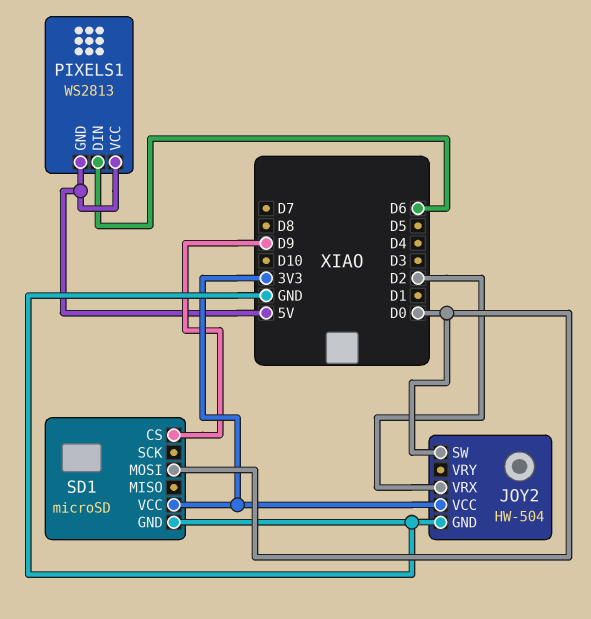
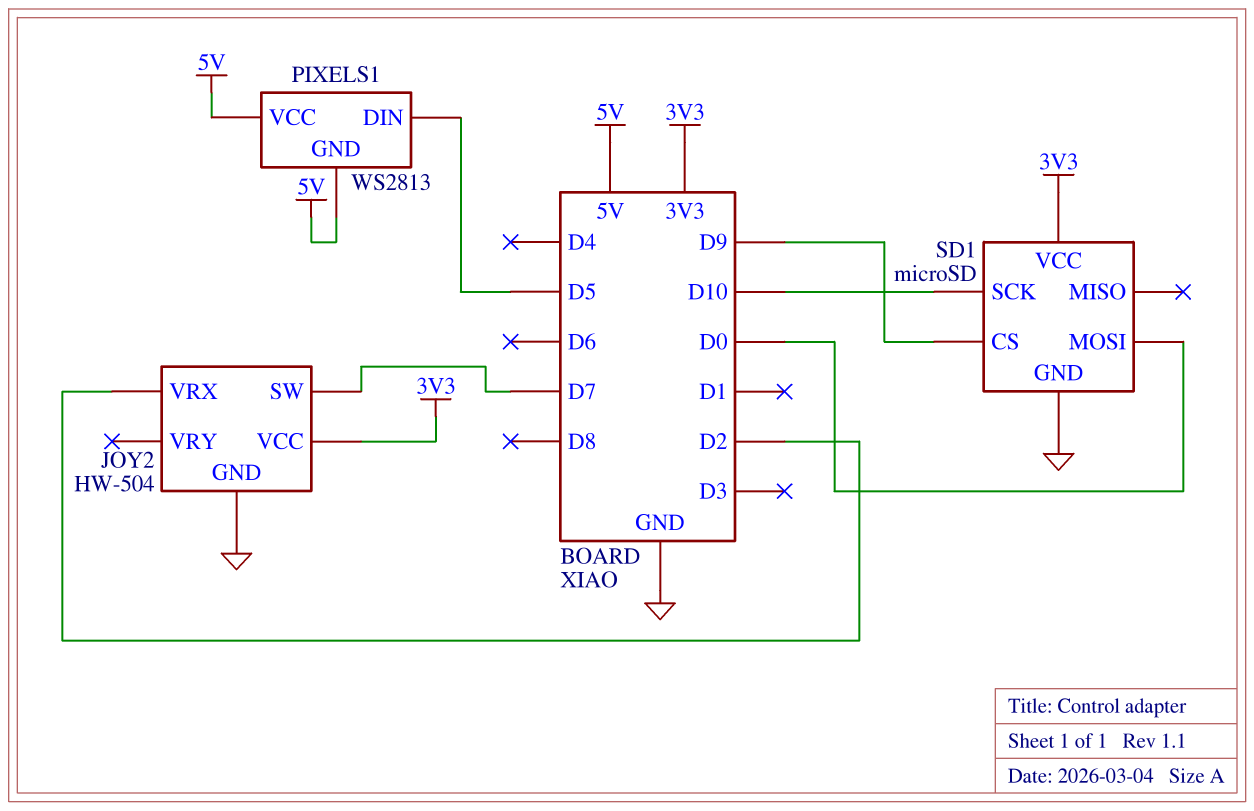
JOY2 pin SW: D0 -> D7
PIXELS1 pin DIN: D6 -> D5
SD1 pin SCK: none -> D10

